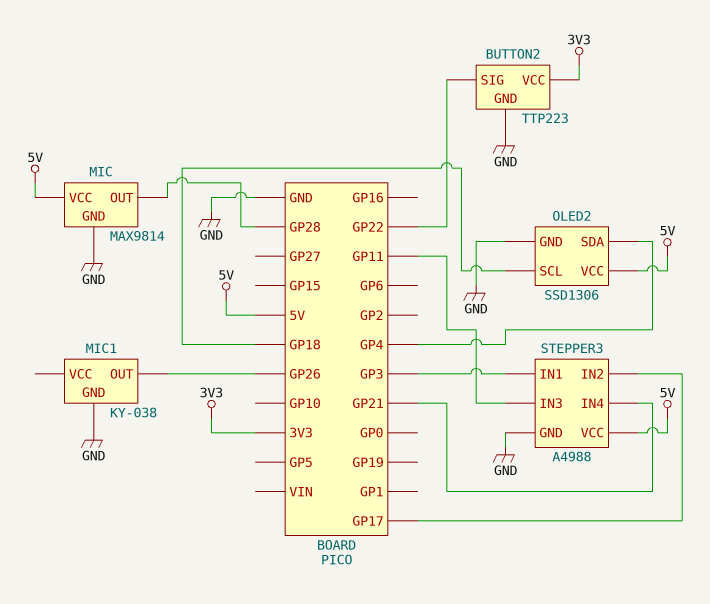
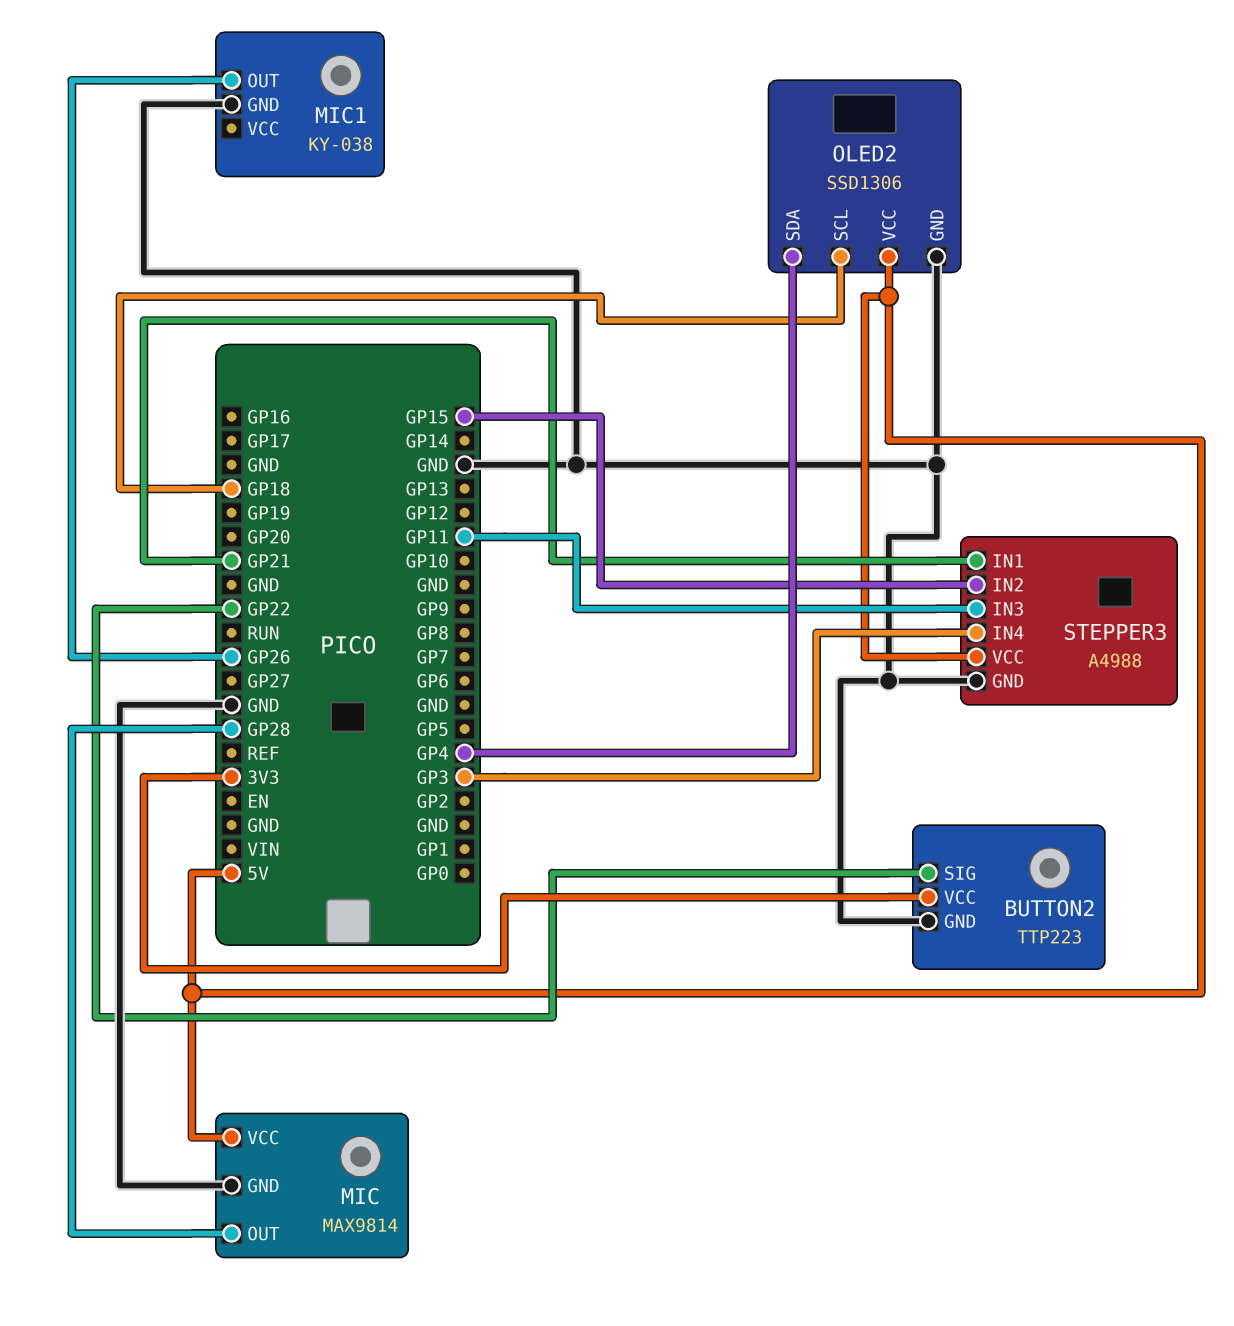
STEPPER3 pin IN1: GP3 -> GP21
STEPPER3 pin IN2: GP17 -> GP15
STEPPER3 pin IN4: GP21 -> GP3

